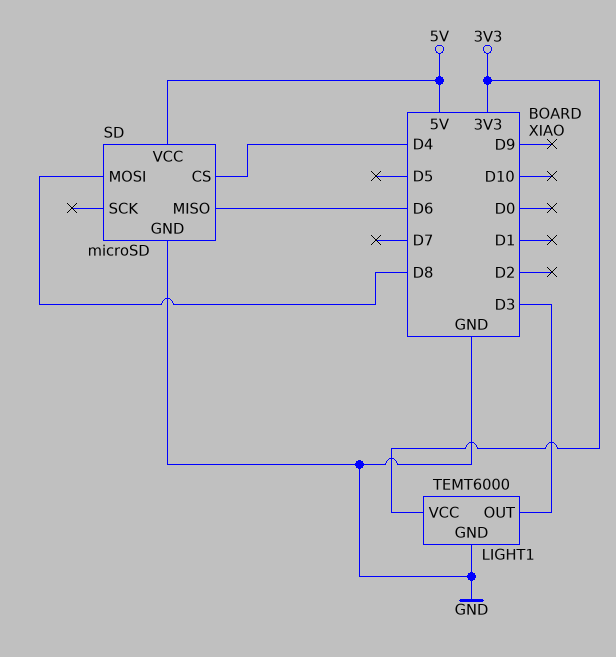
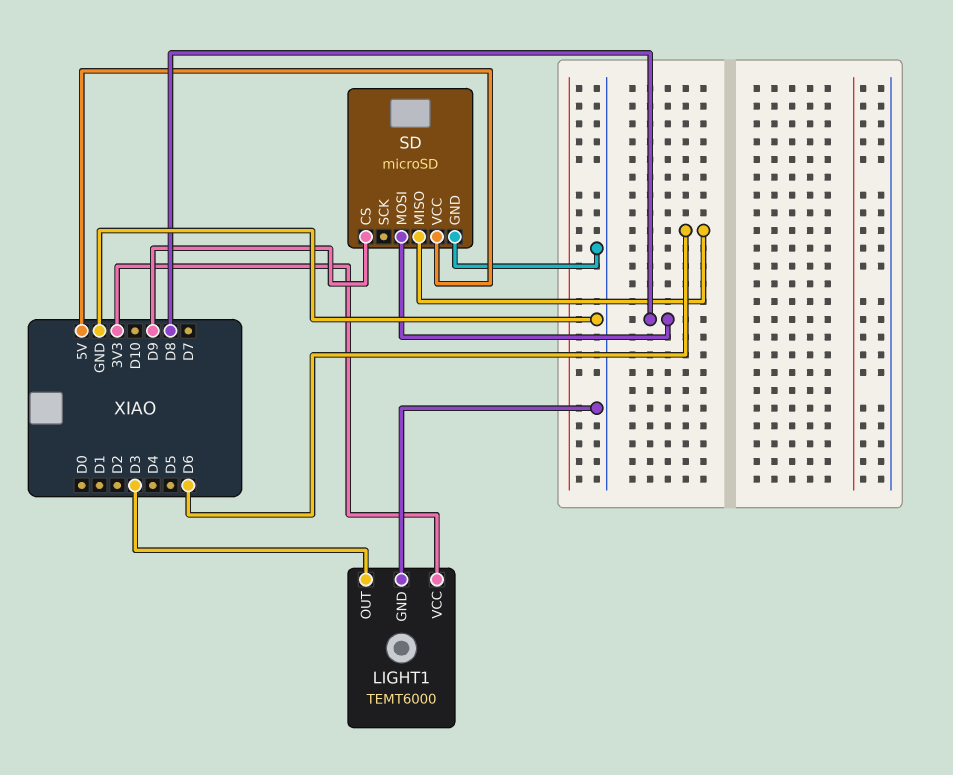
SD pin CS: D4 -> D9

